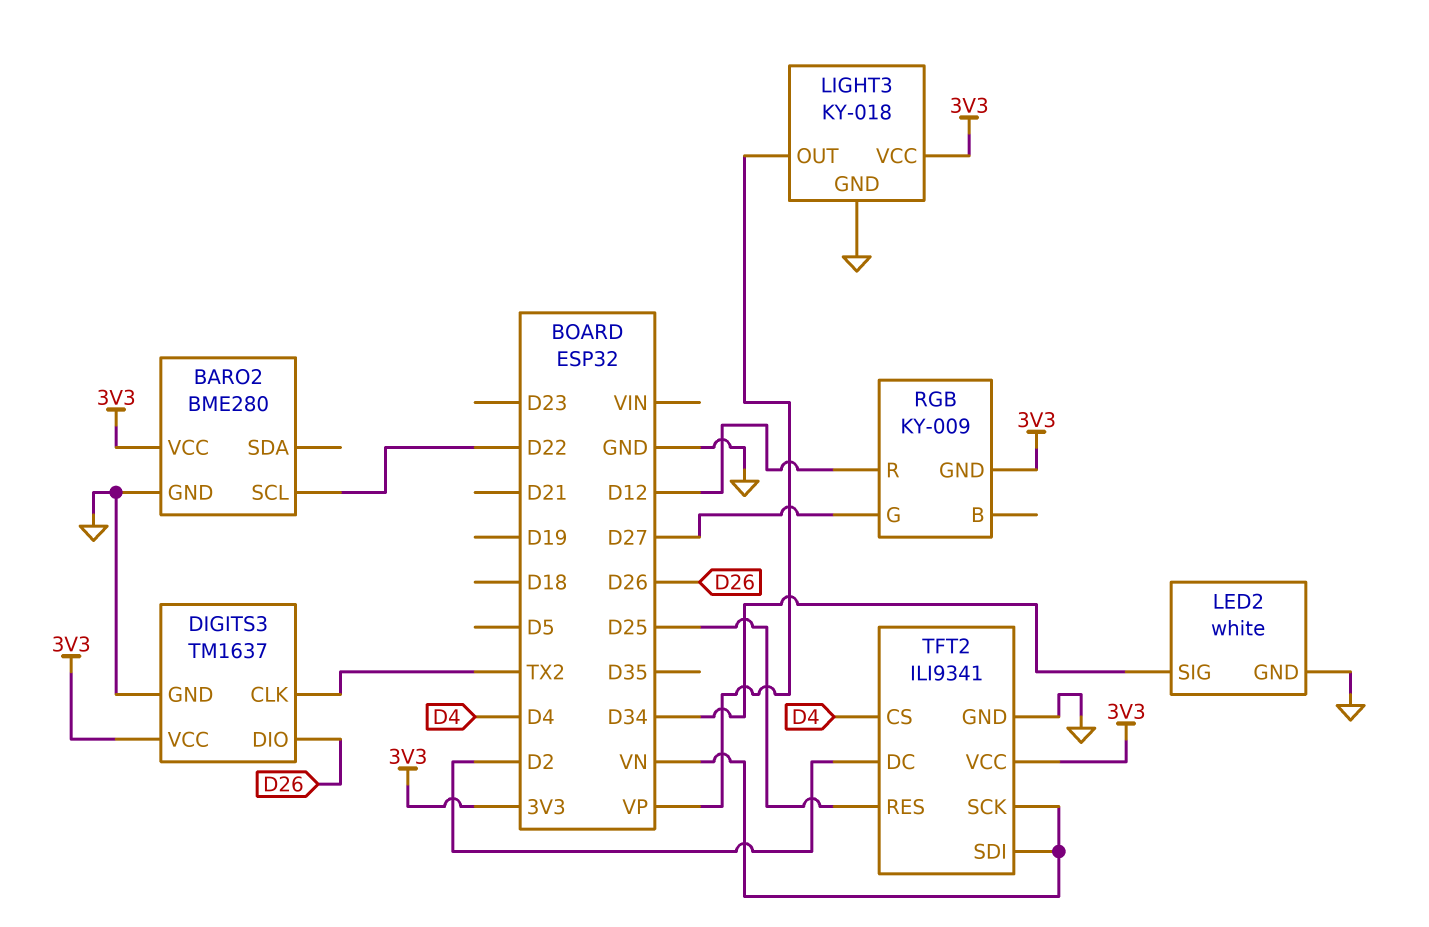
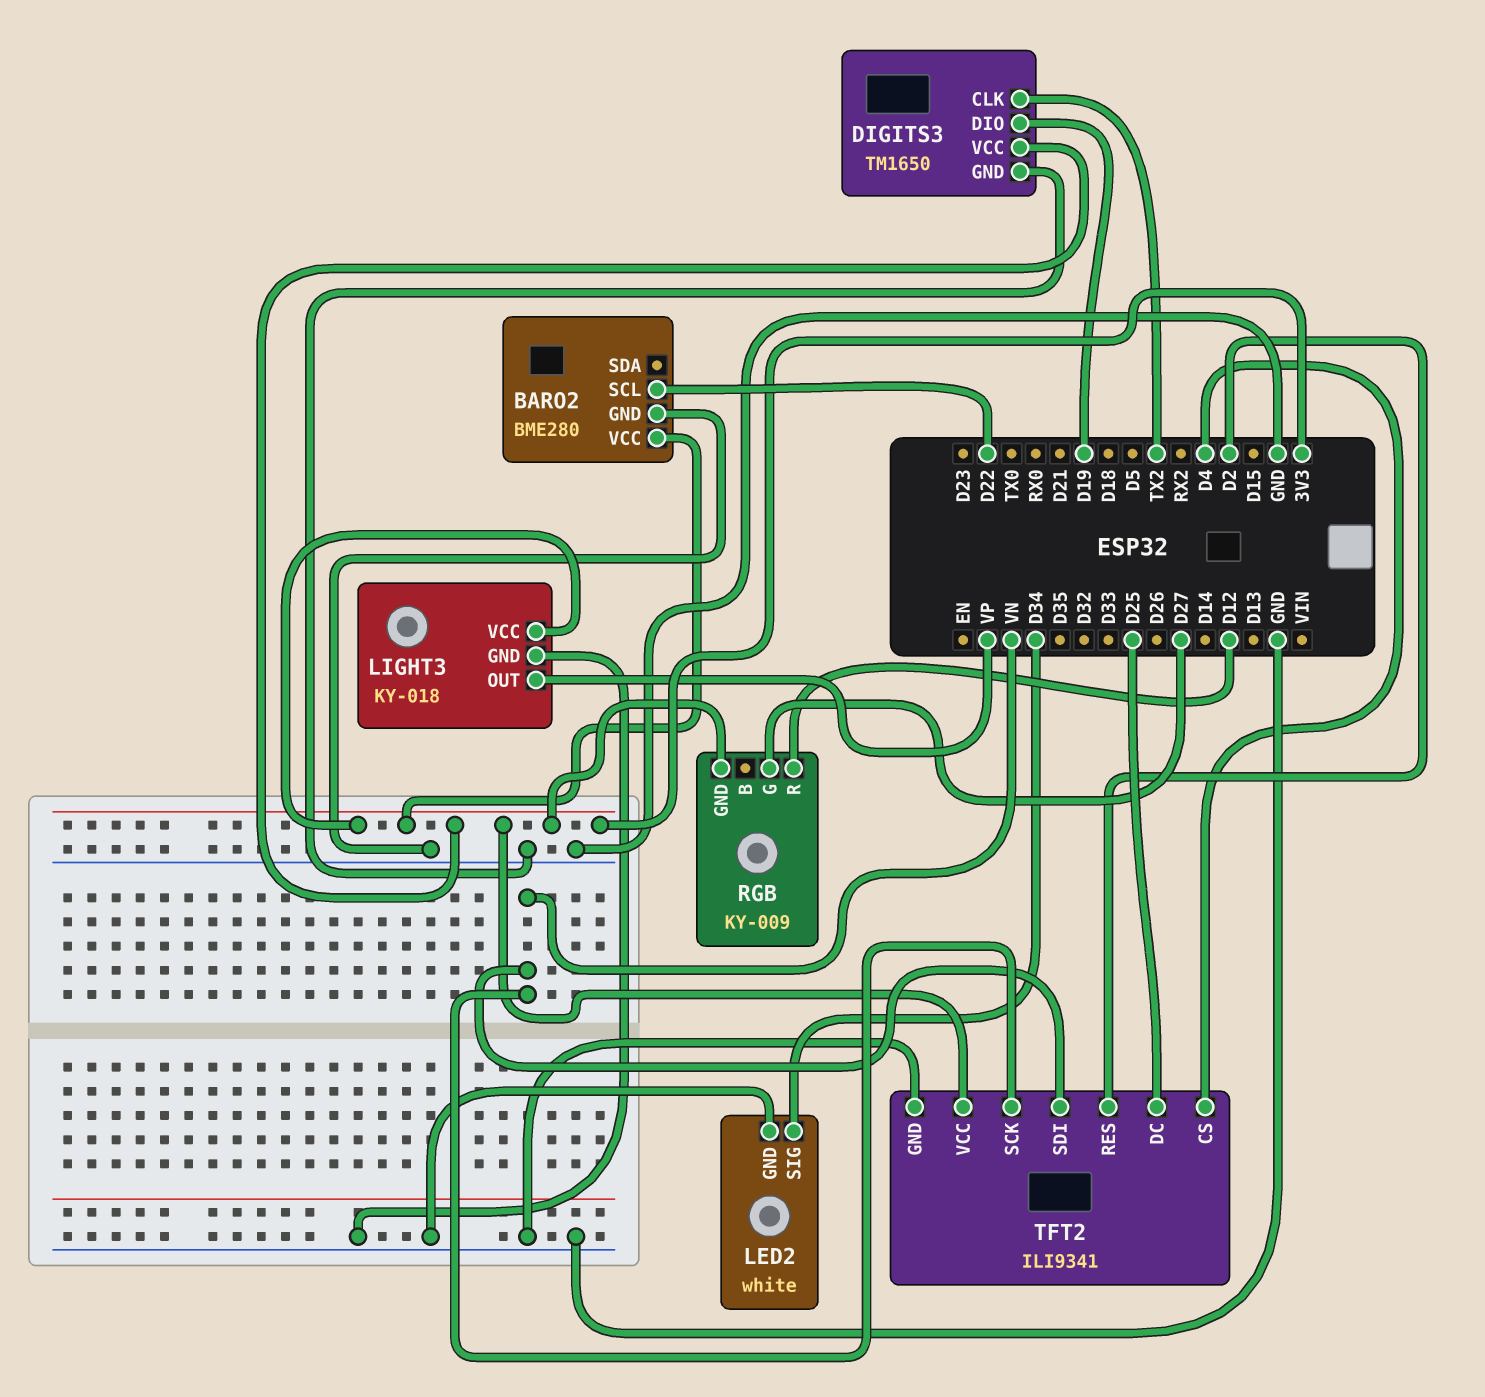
DIGITS3: TM1637 -> TM1650
DIGITS3 pin DIO: D26 -> D19
TFT2 pin DC: D2 -> D25
TFT2 pin RES: D25 -> D2

